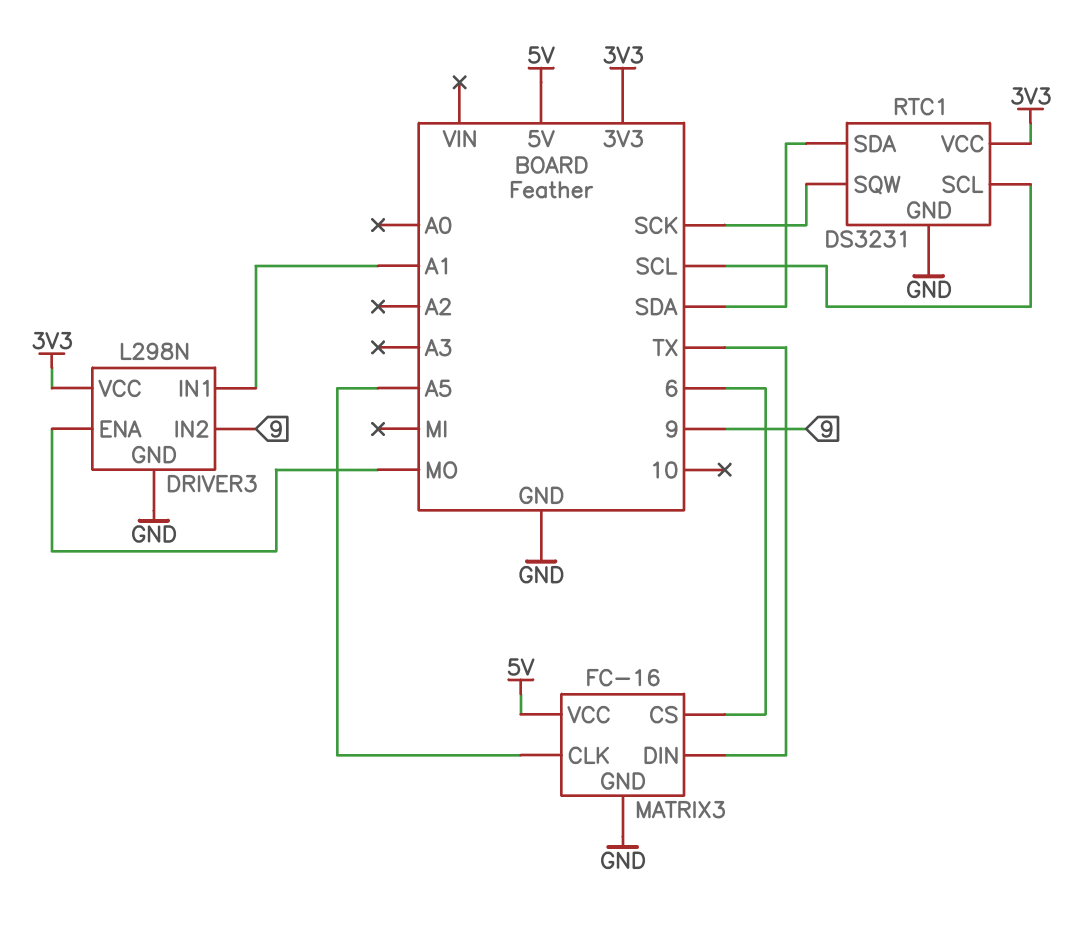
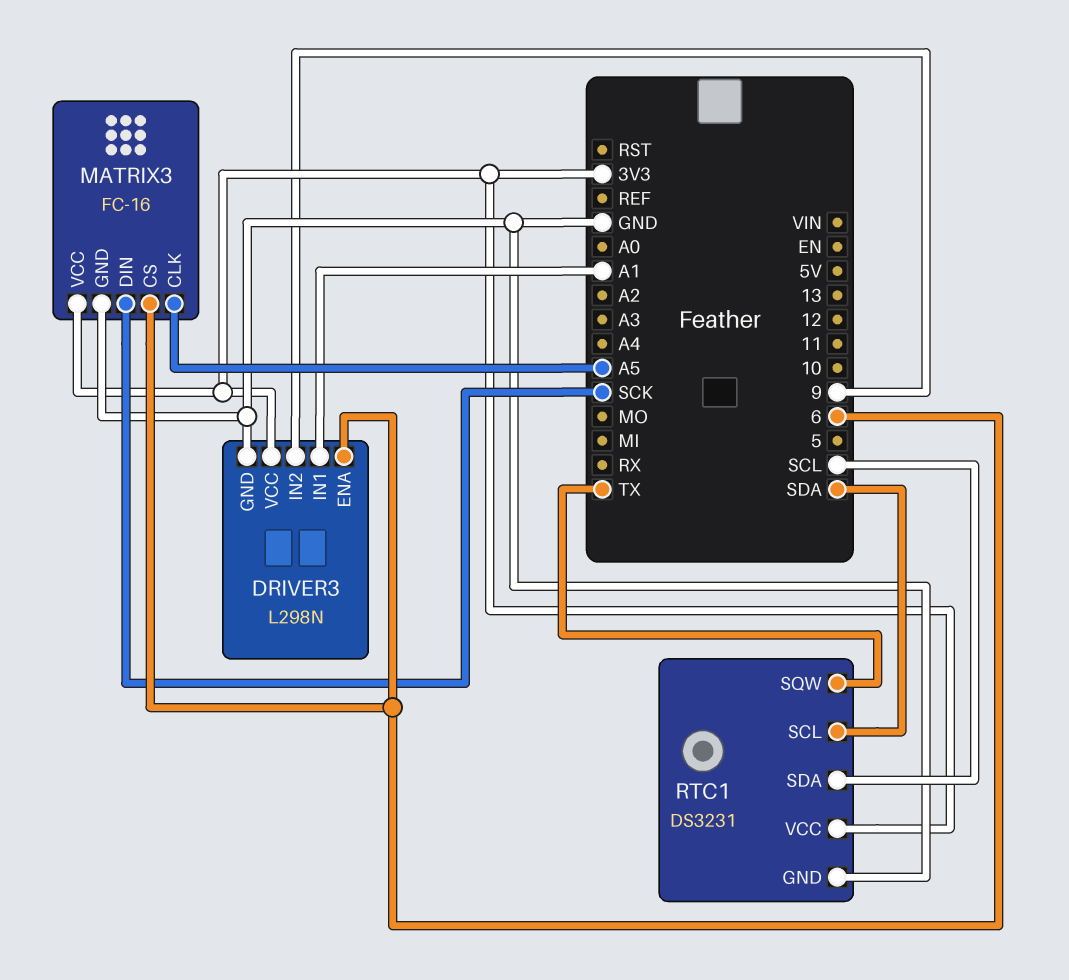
DRIVER3 pin ENA: MO -> 6
MATRIX3 pin DIN: TX -> SCK
MATRIX3 pin VCC: 5V -> 3V3
RTC1 pin SCL: SCL -> SDA
RTC1 pin SDA: SDA -> SCL
RTC1 pin SQW: SCK -> TX

